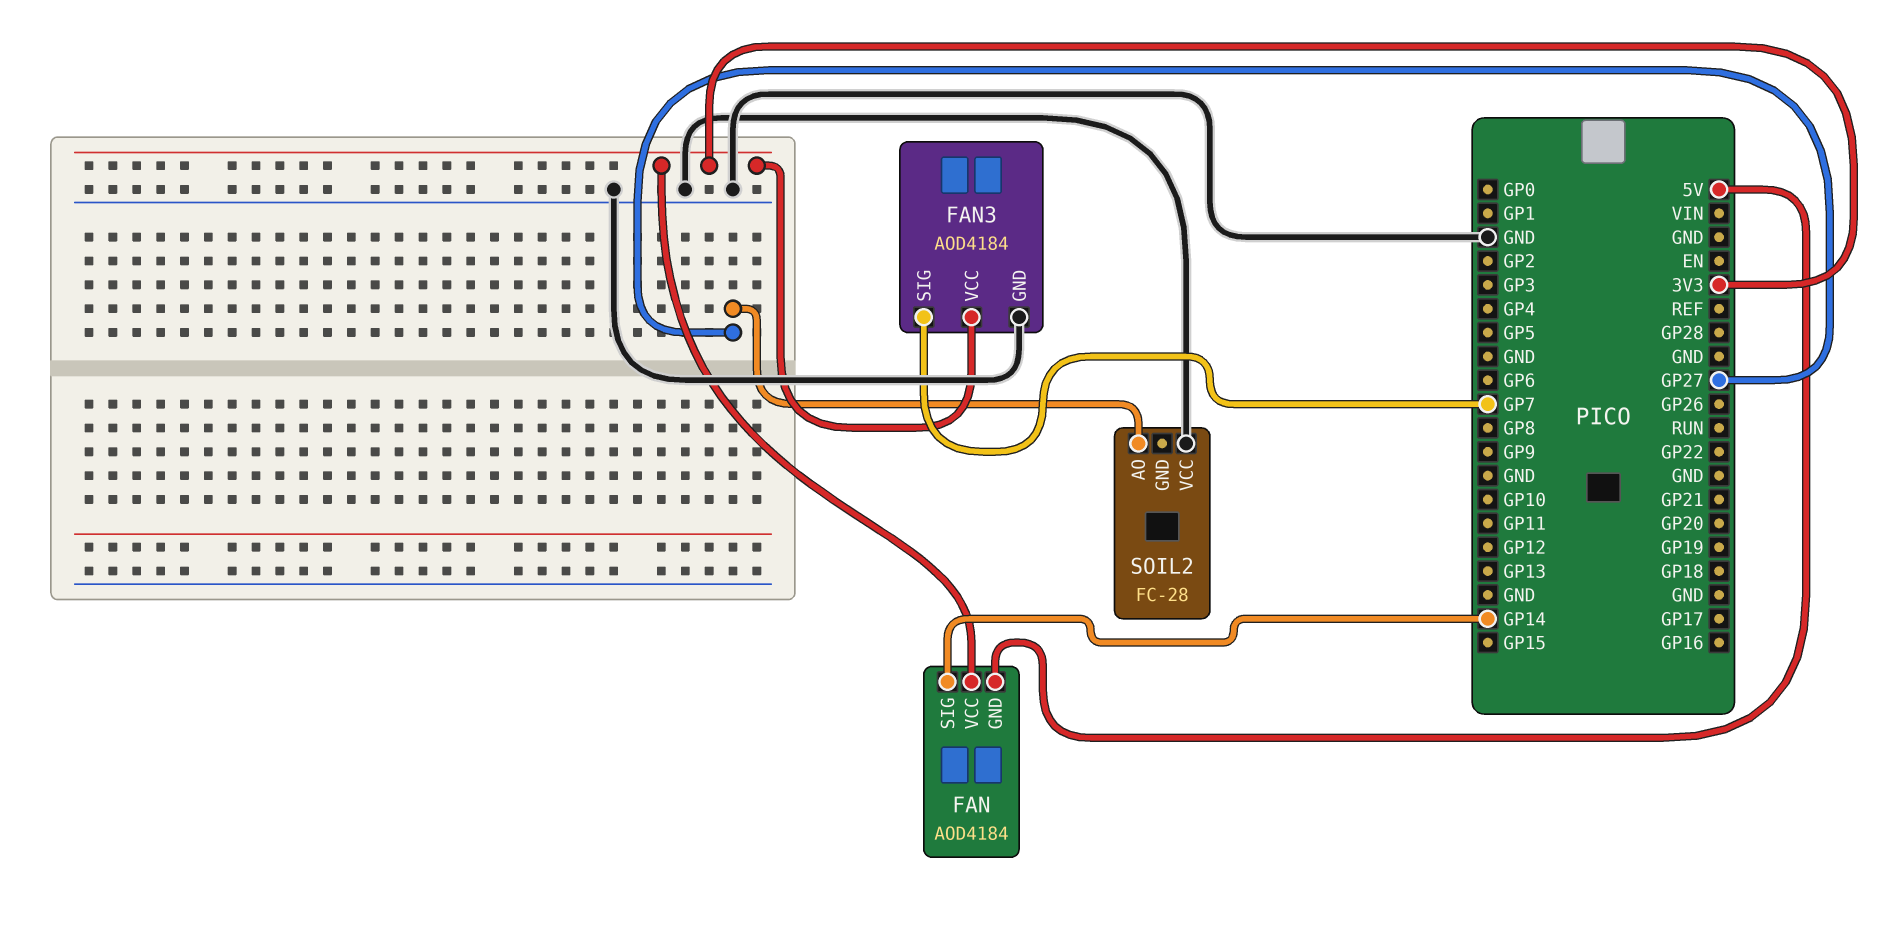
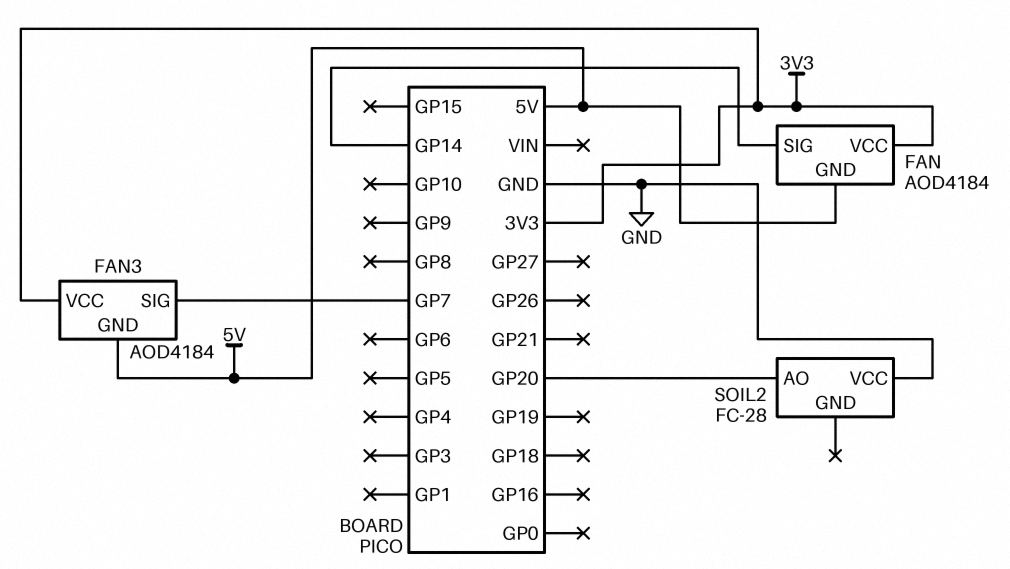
FAN3 pin GND: GND -> 5V
SOIL2 pin AO: GP27 -> GP20

